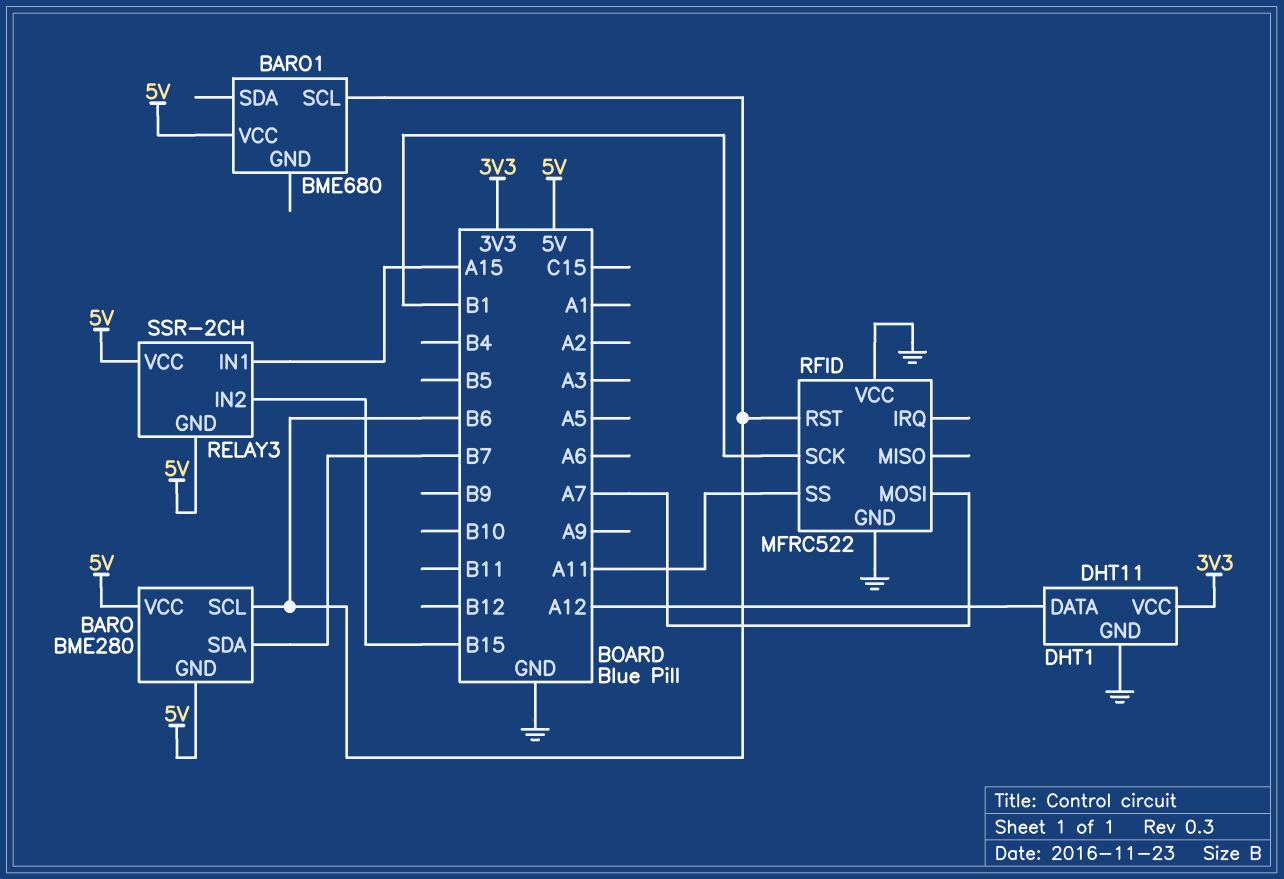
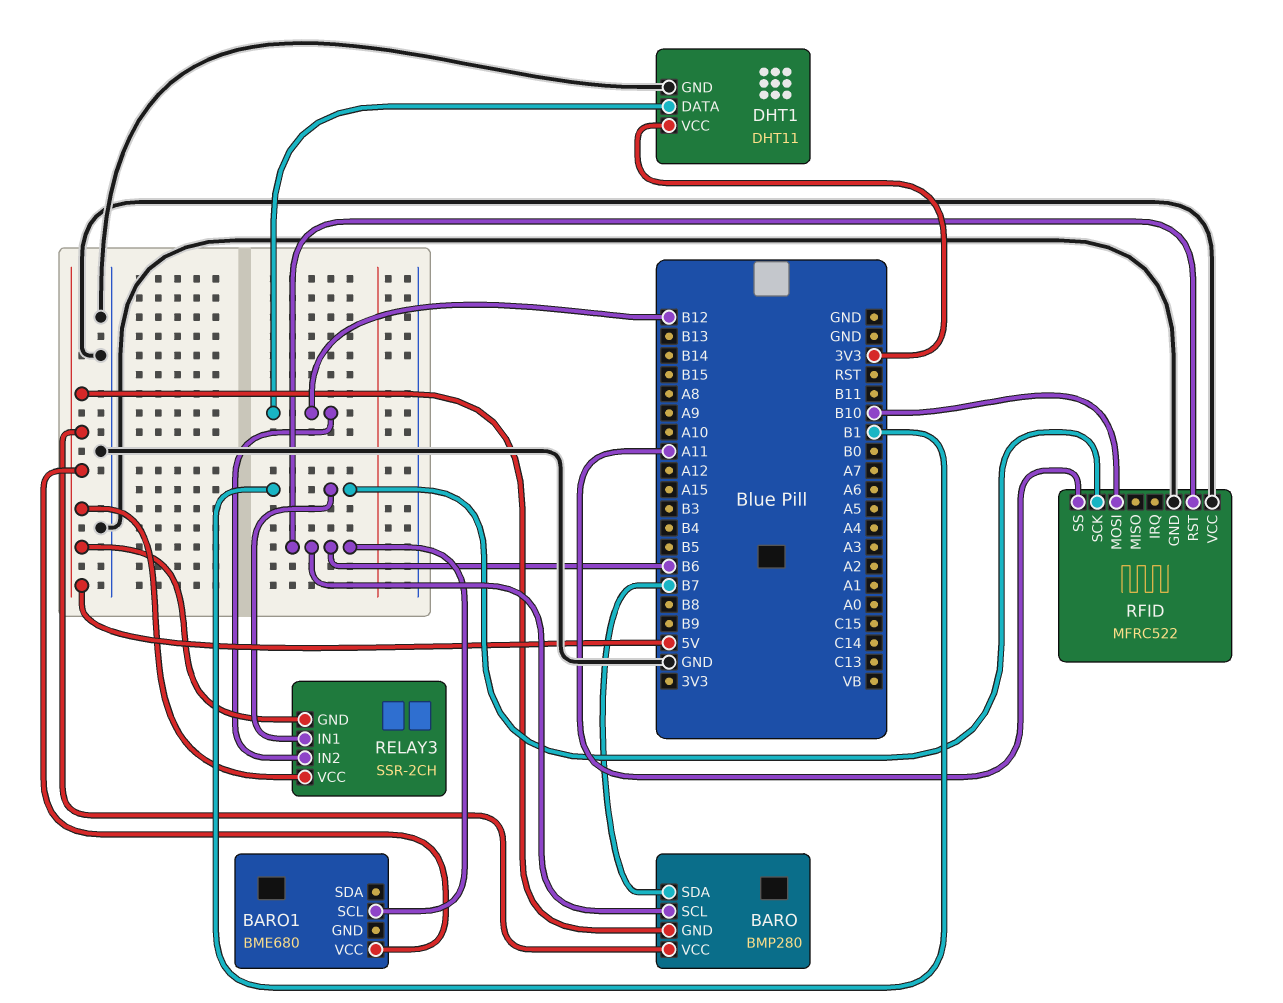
BARO: BME280 -> BMP280
DHT1 pin DATA: A12 -> B12
RELAY3 pin IN1: A15 -> B1
RELAY3 pin IN2: B15 -> B12
RFID pin MOSI: A7 -> B10

